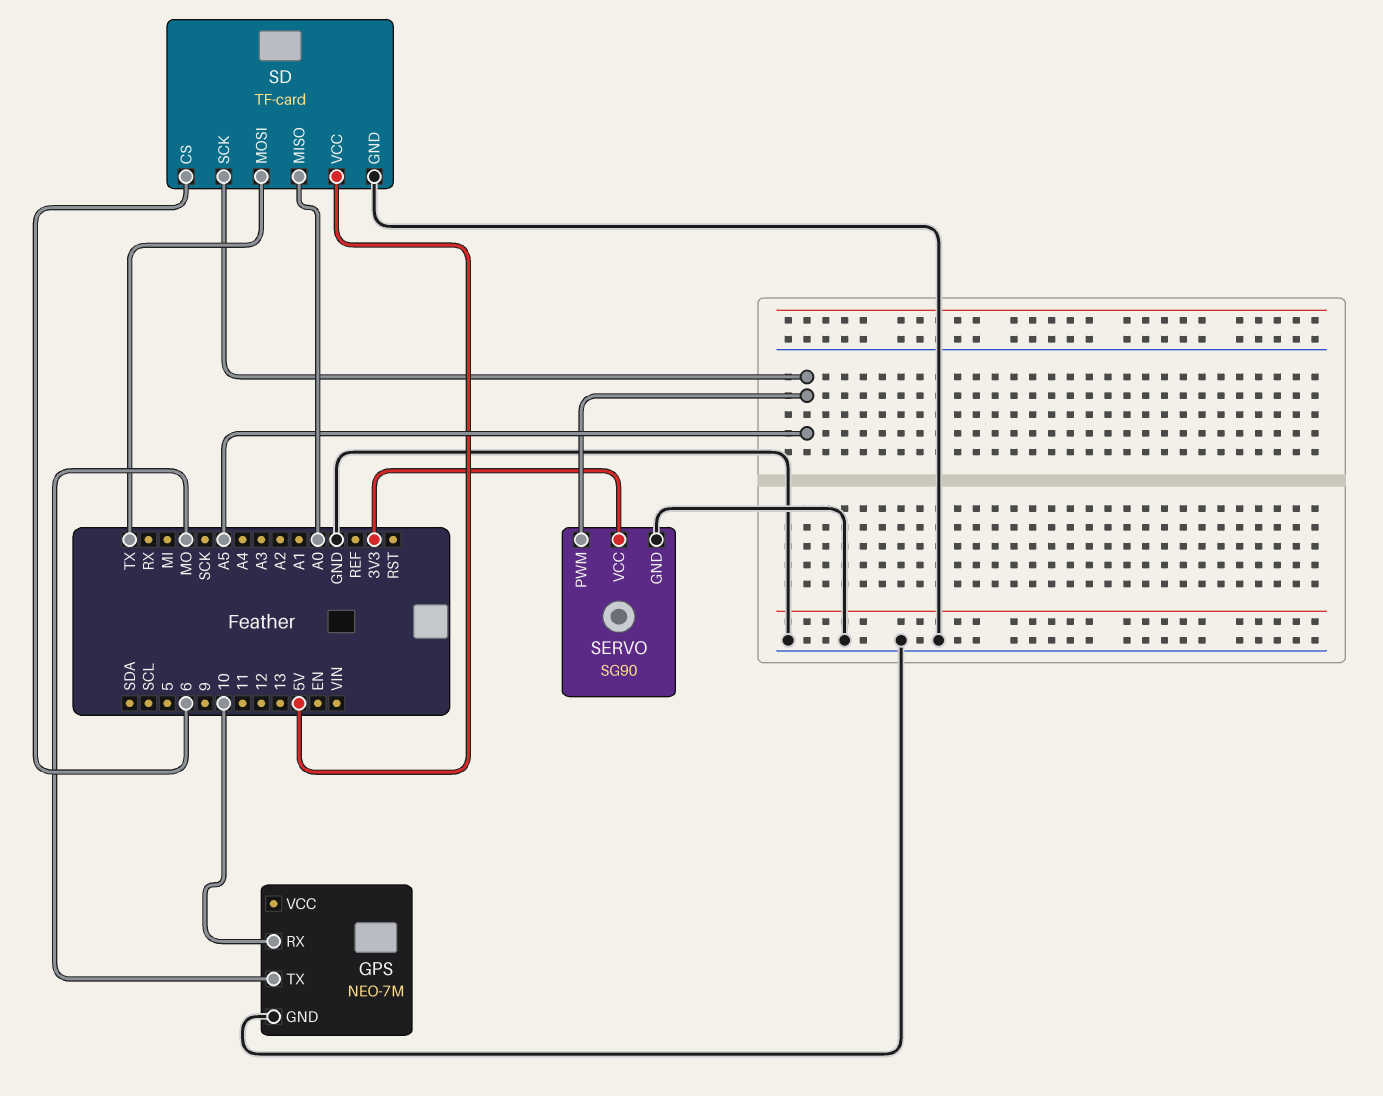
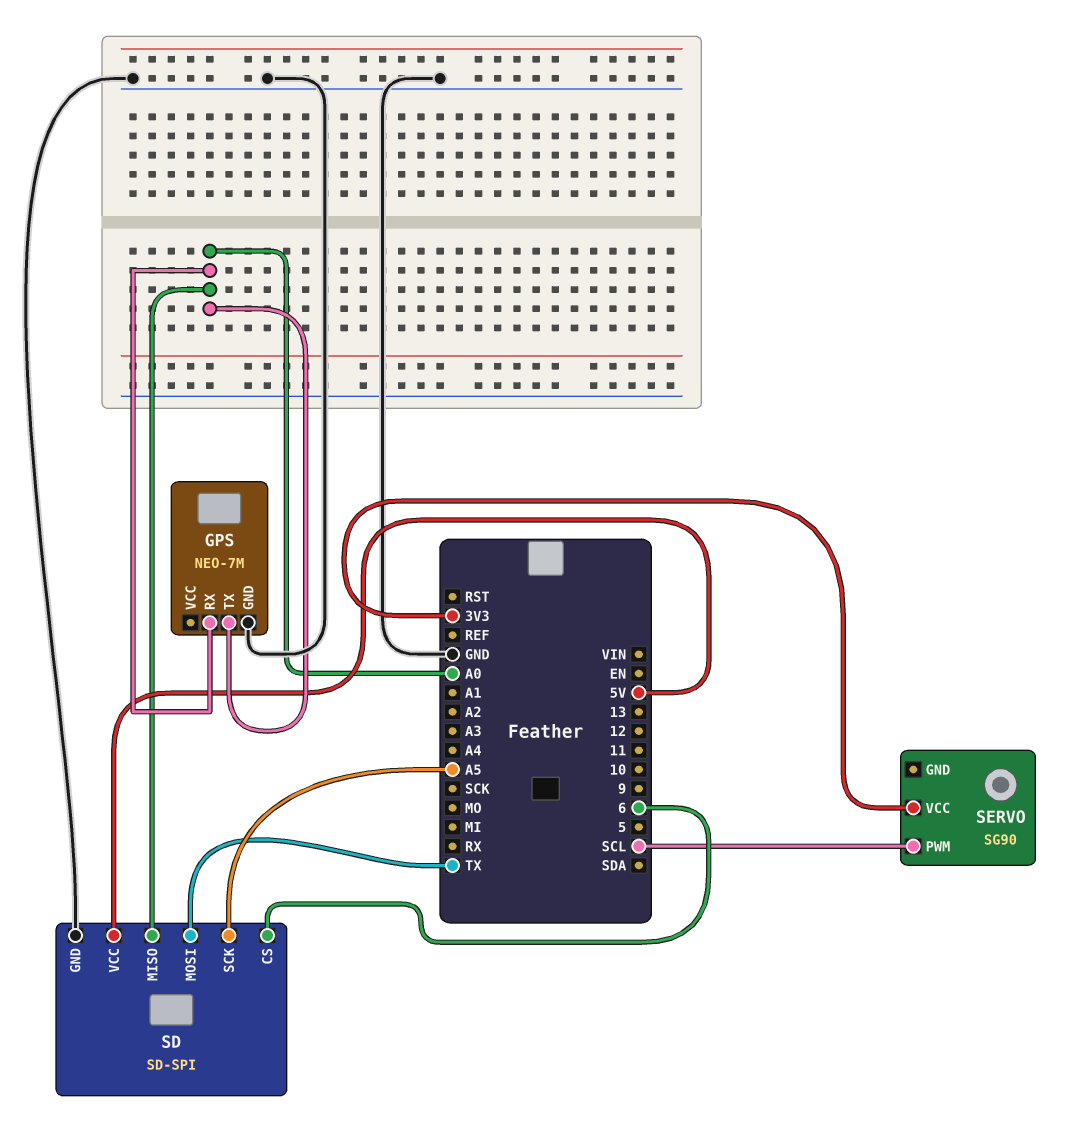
GPS pin RX: 10 -> A0
GPS pin TX: MO -> A0
SD: TF-card -> SD-SPI
SERVO pin GND: GND -> none
SERVO pin PWM: A5 -> SCL

